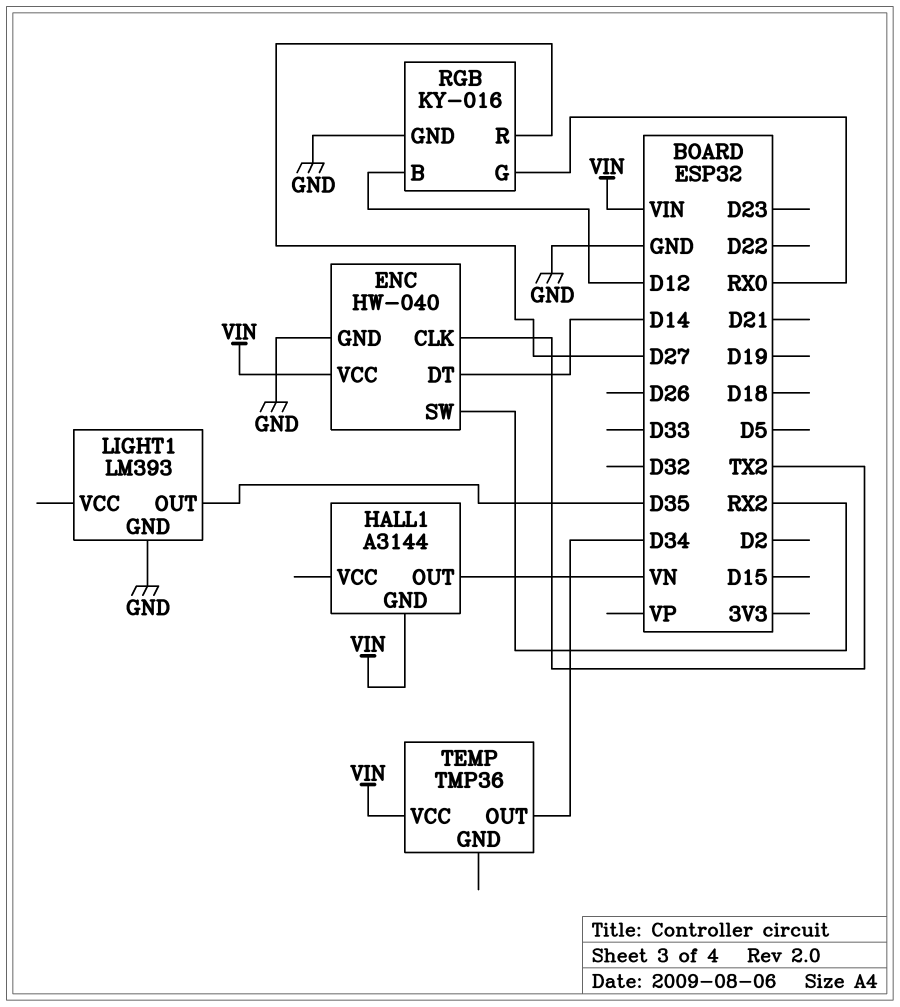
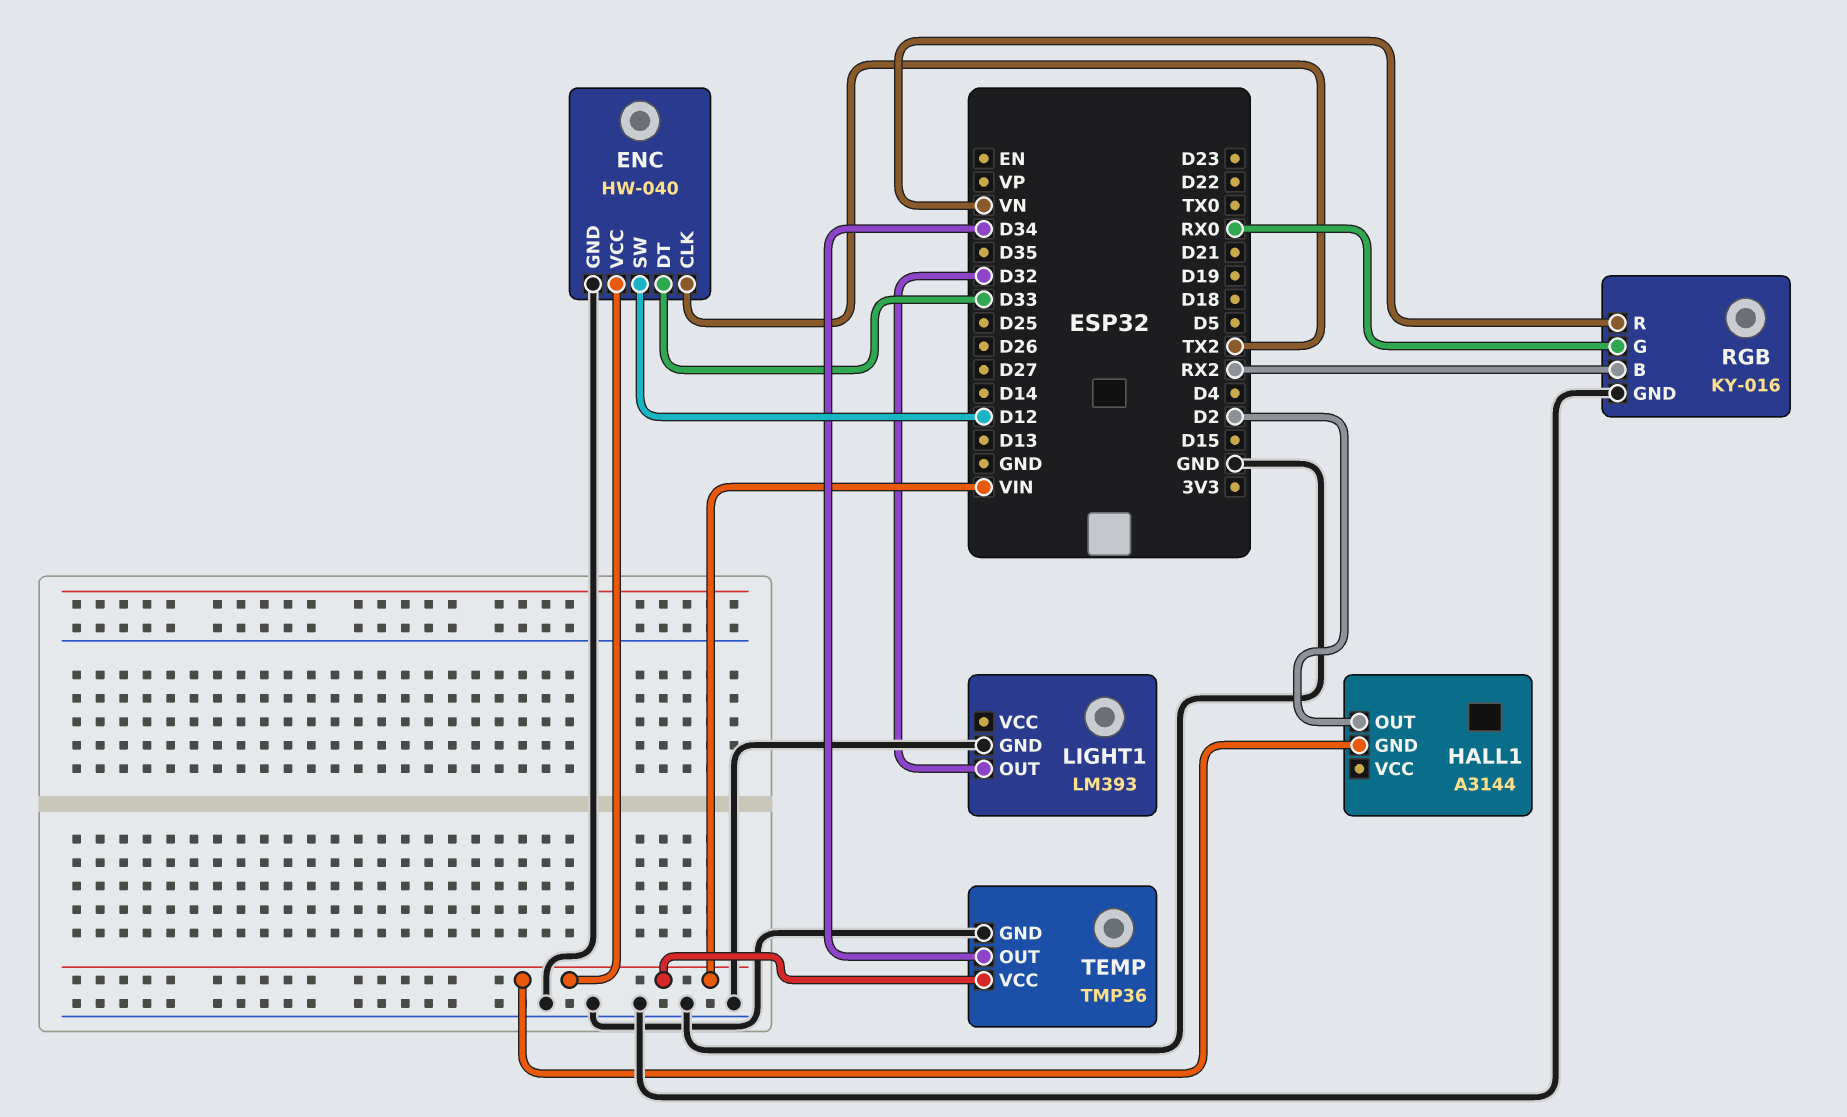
ENC pin DT: D14 -> D33
ENC pin SW: RX2 -> D12
HALL1 pin OUT: VN -> D2
LIGHT1 pin OUT: D35 -> D32
RGB pin B: D12 -> RX2
RGB pin R: D27 -> VN
TEMP pin GND: none -> GND

